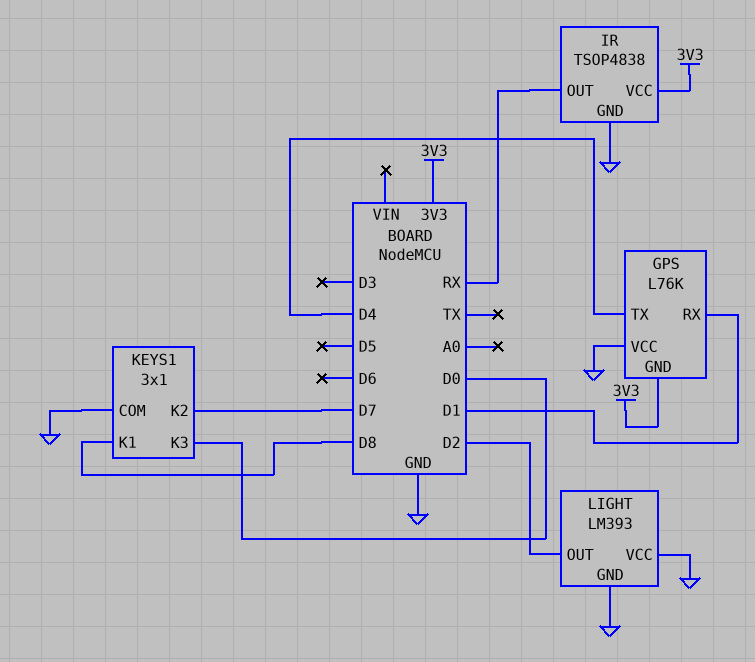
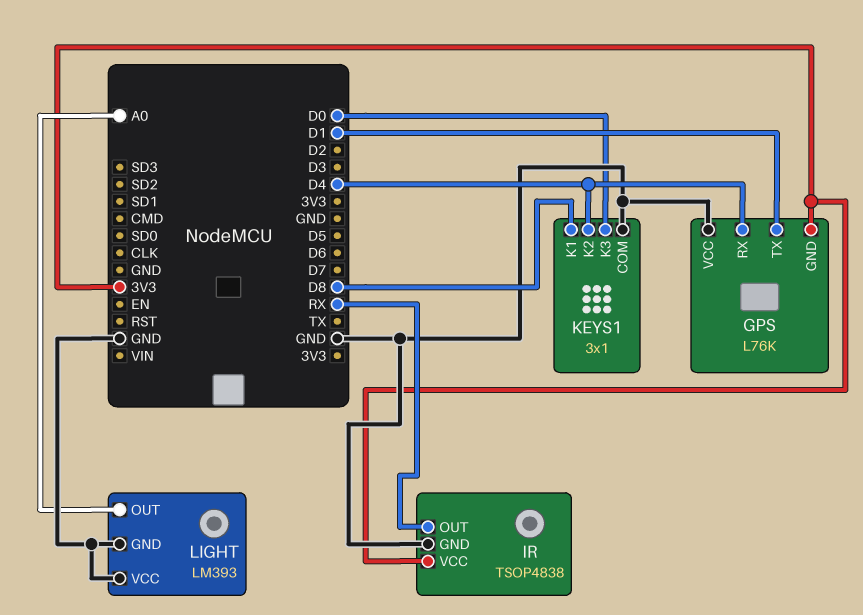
GPS pin RX: D1 -> D4
GPS pin TX: D4 -> D1
KEYS1 pin K2: D7 -> D4
LIGHT pin OUT: D2 -> A0

